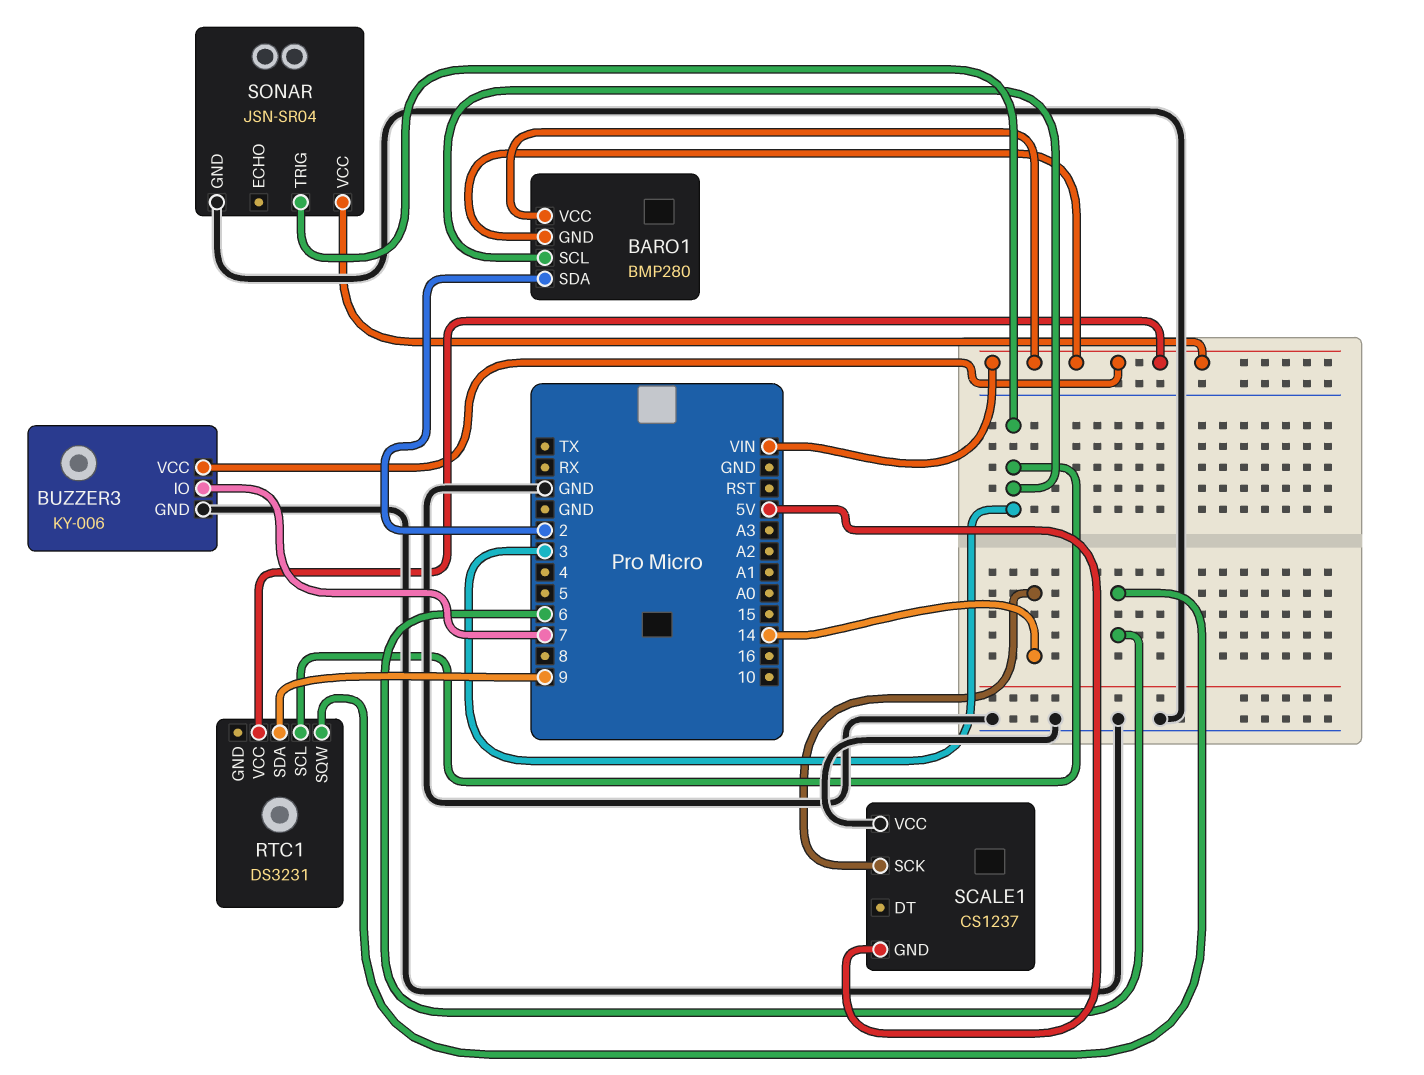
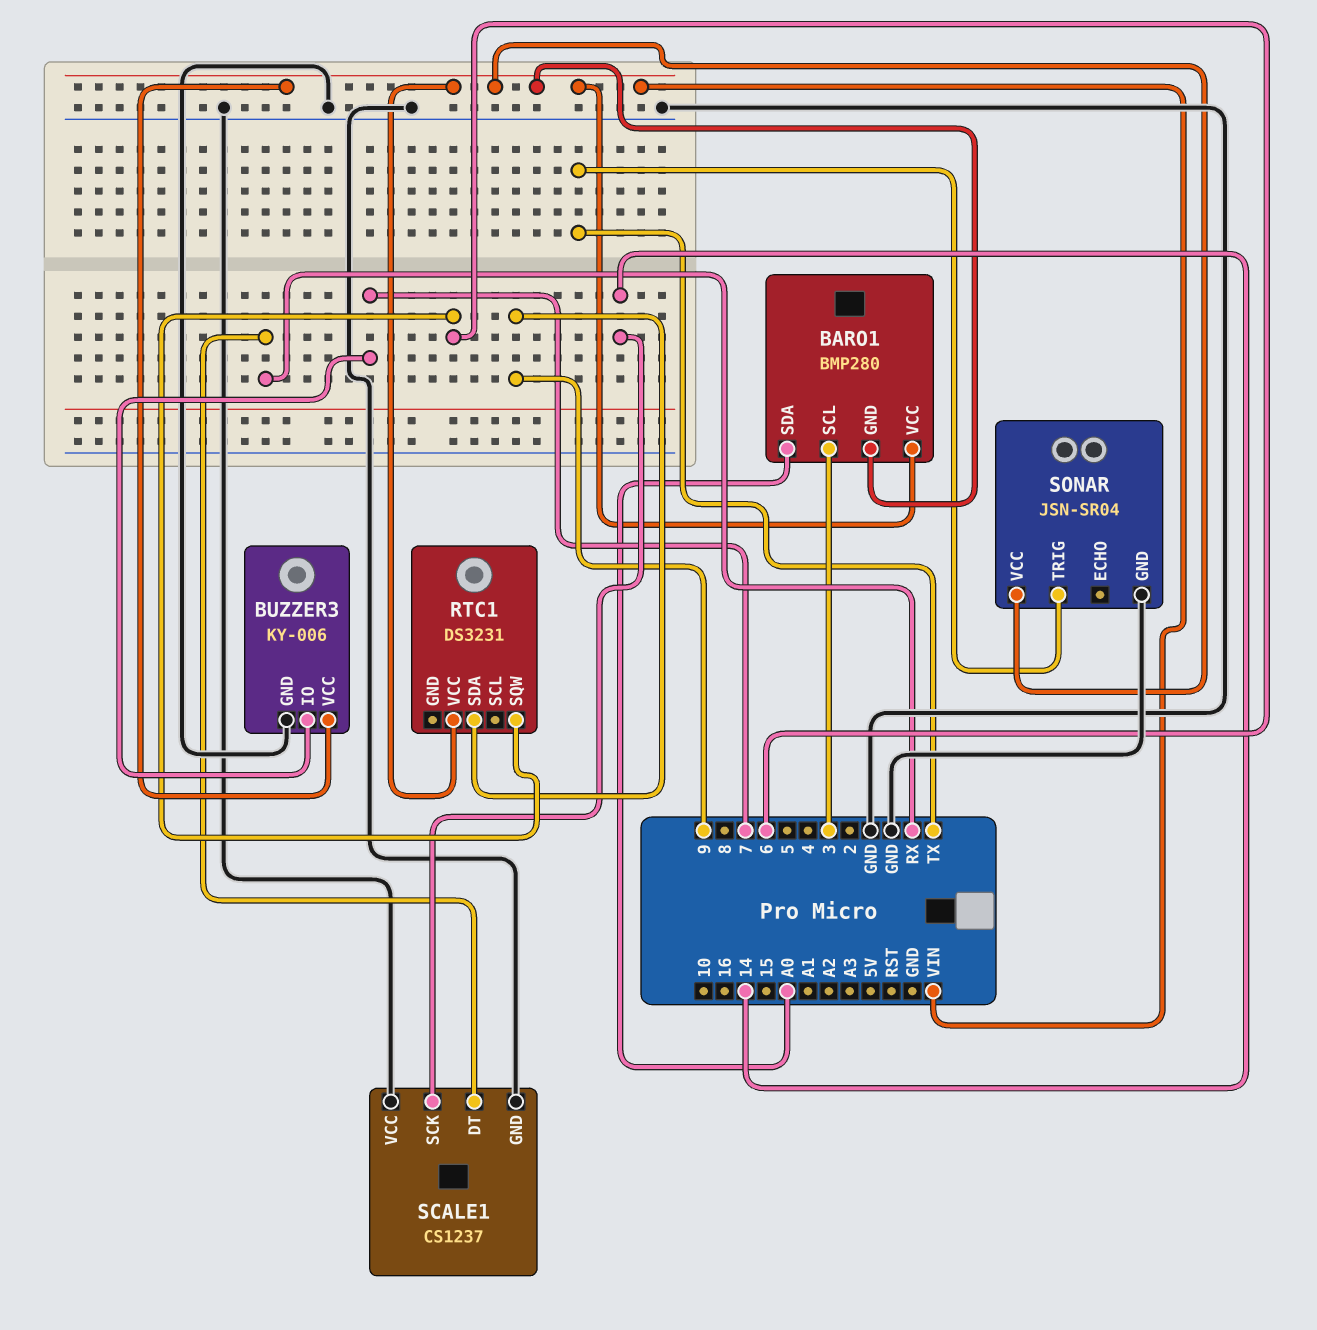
BARO1 pin SDA: 2 -> A0
RTC1 pin SCL: 3 -> none
SCALE1 pin DT: none -> RX
SCALE1 pin GND: 5V -> GND
SONAR pin TRIG: 3 -> TX

